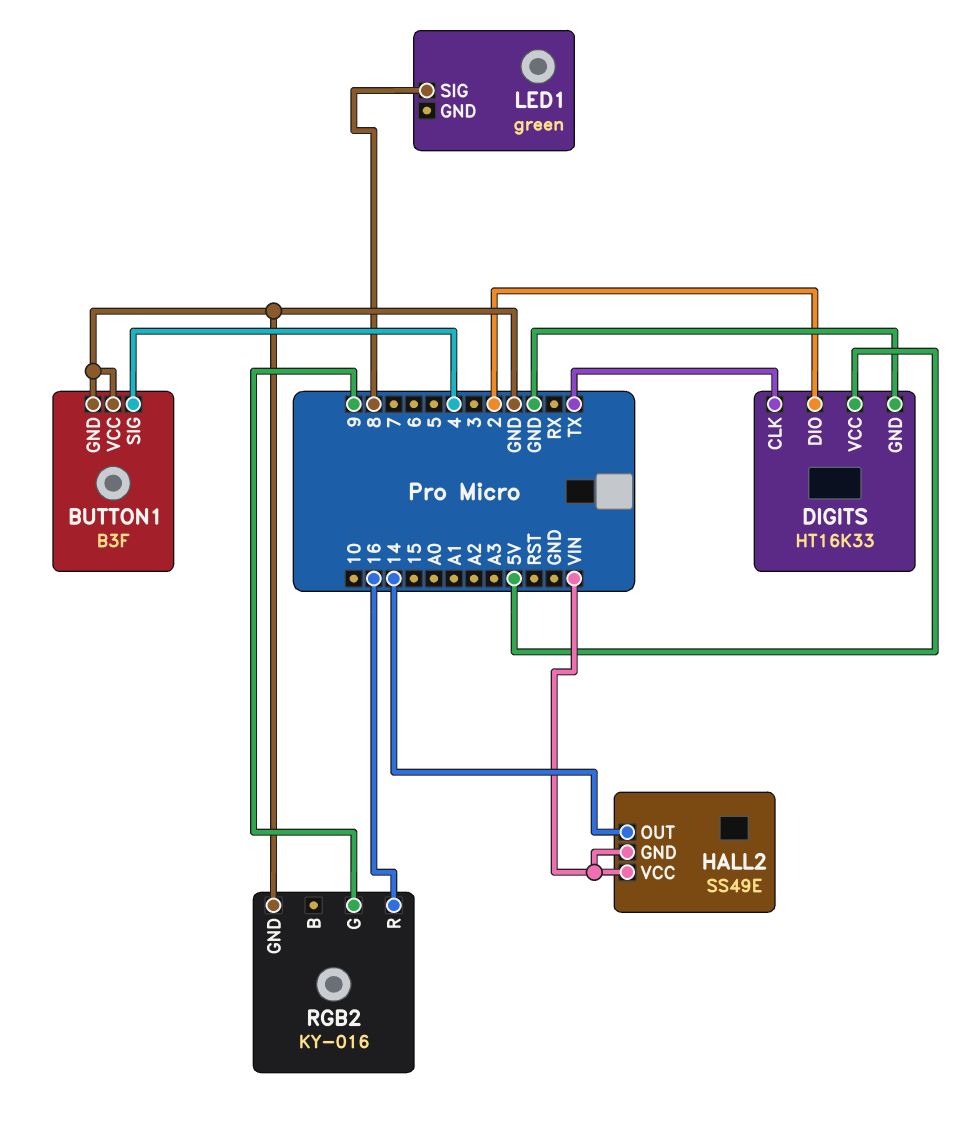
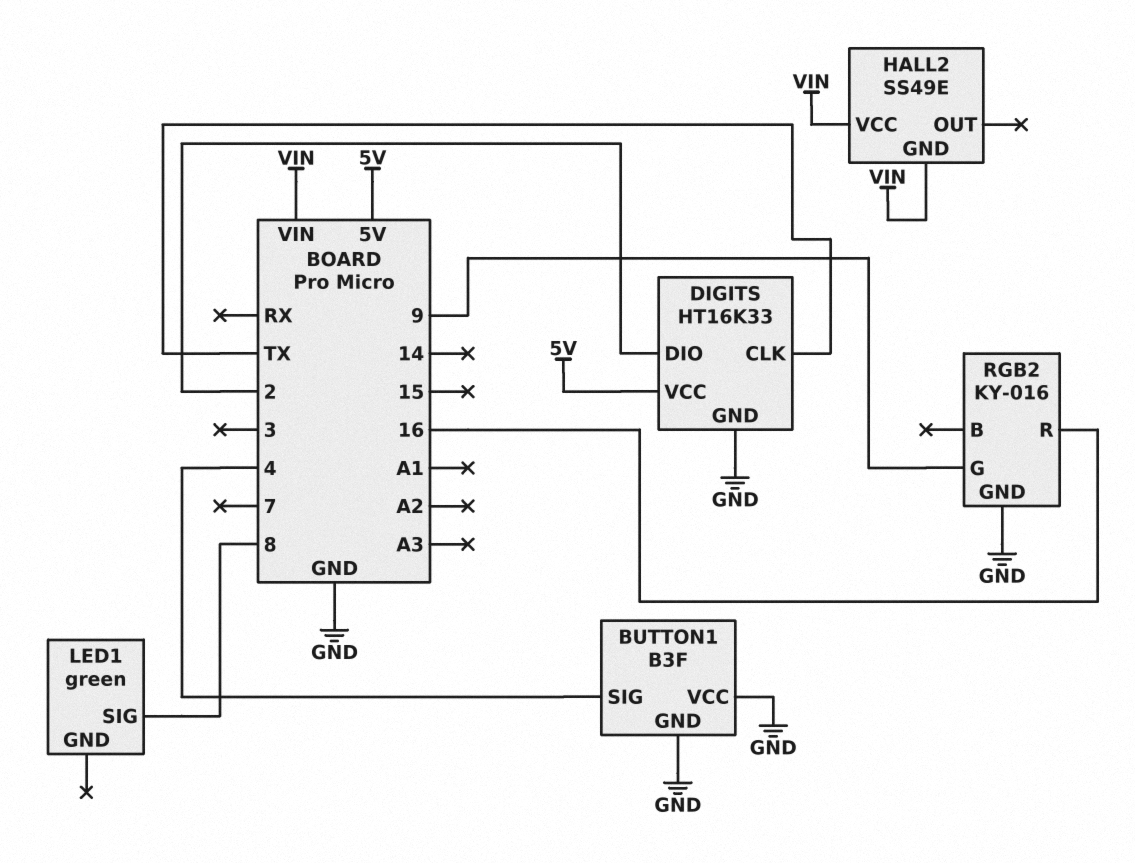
HALL2 pin OUT: 14 -> none

